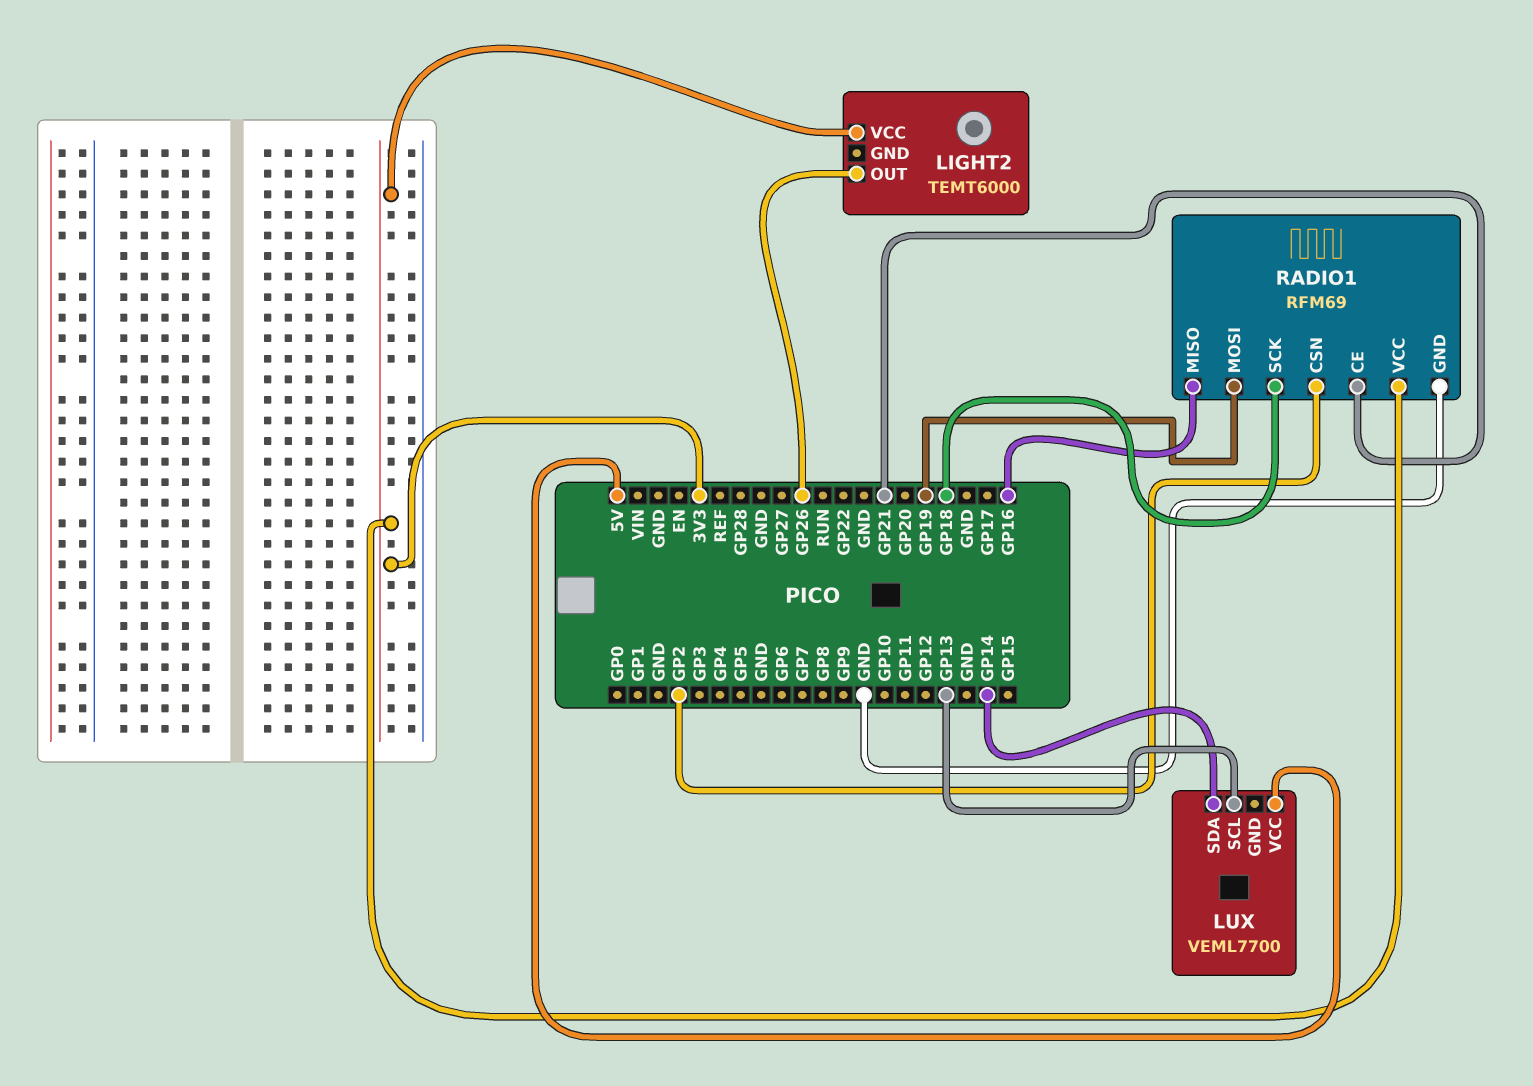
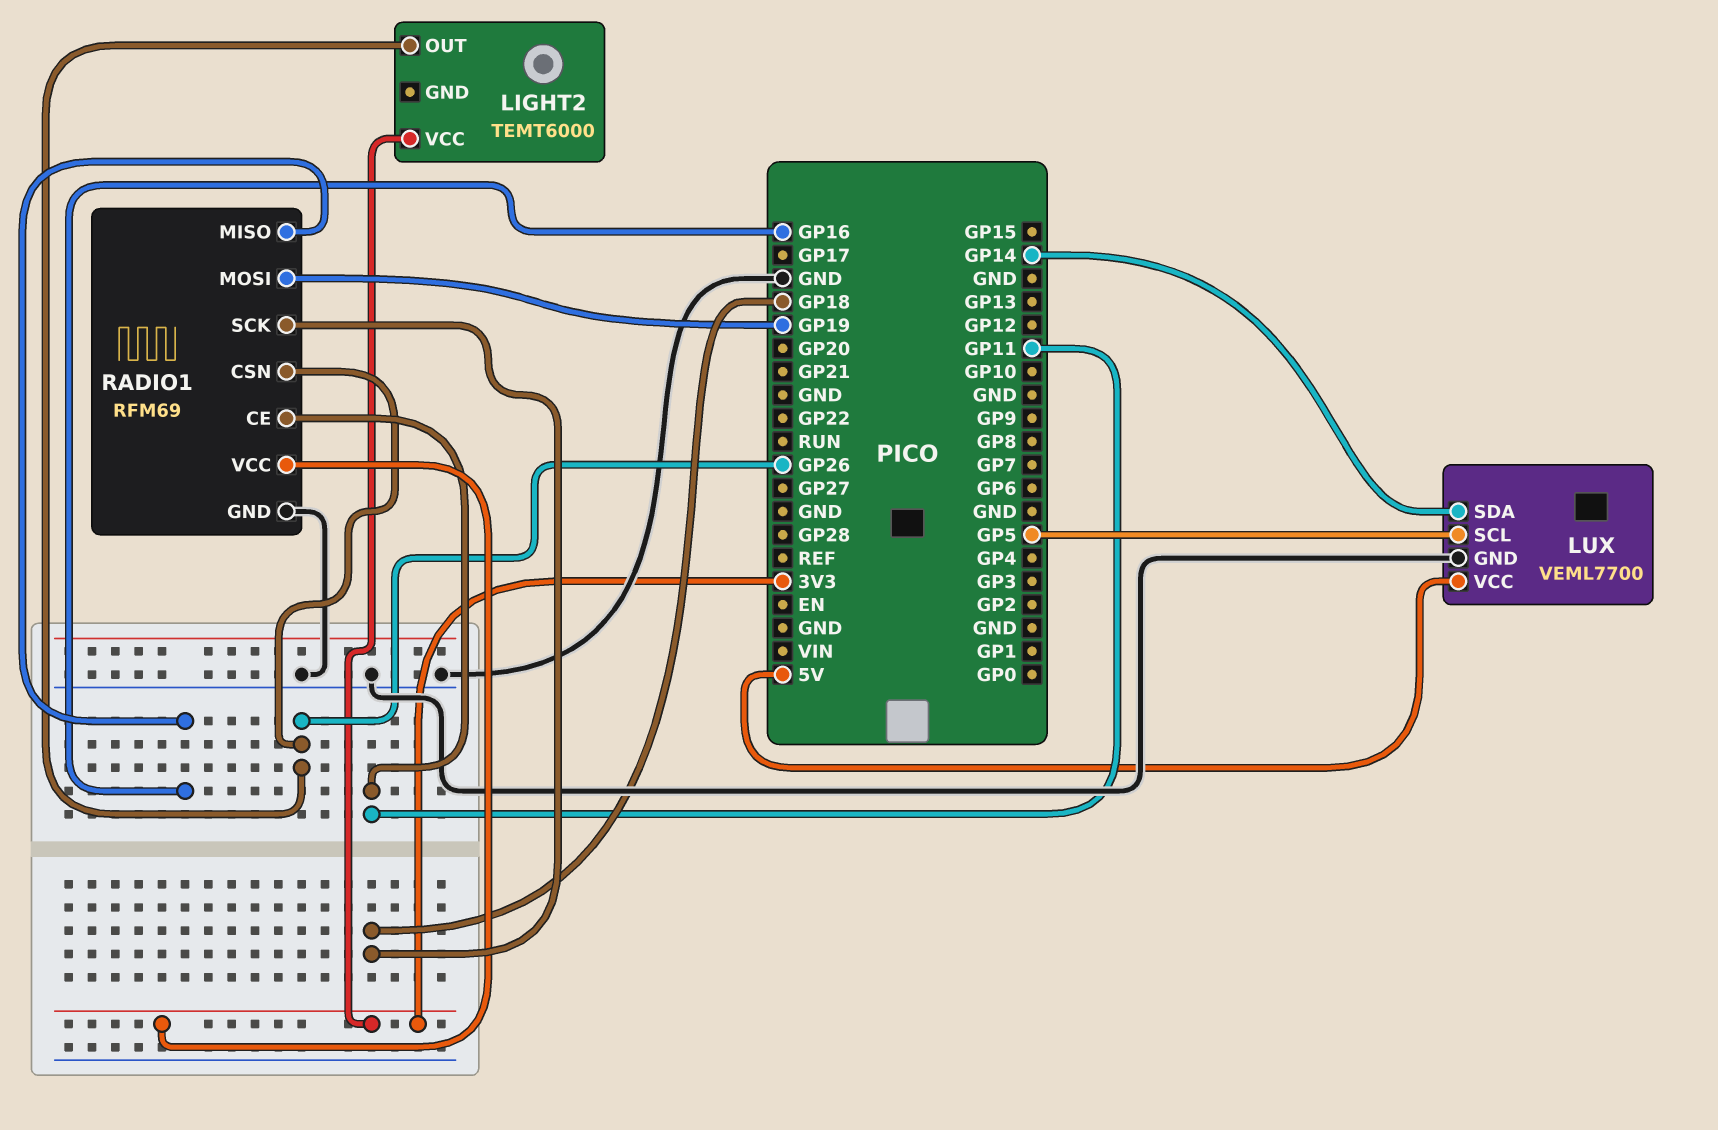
LUX pin GND: none -> GND
LUX pin SCL: GP13 -> GP5
RADIO1 pin CE: GP21 -> GP11
RADIO1 pin CSN: GP2 -> GP26

